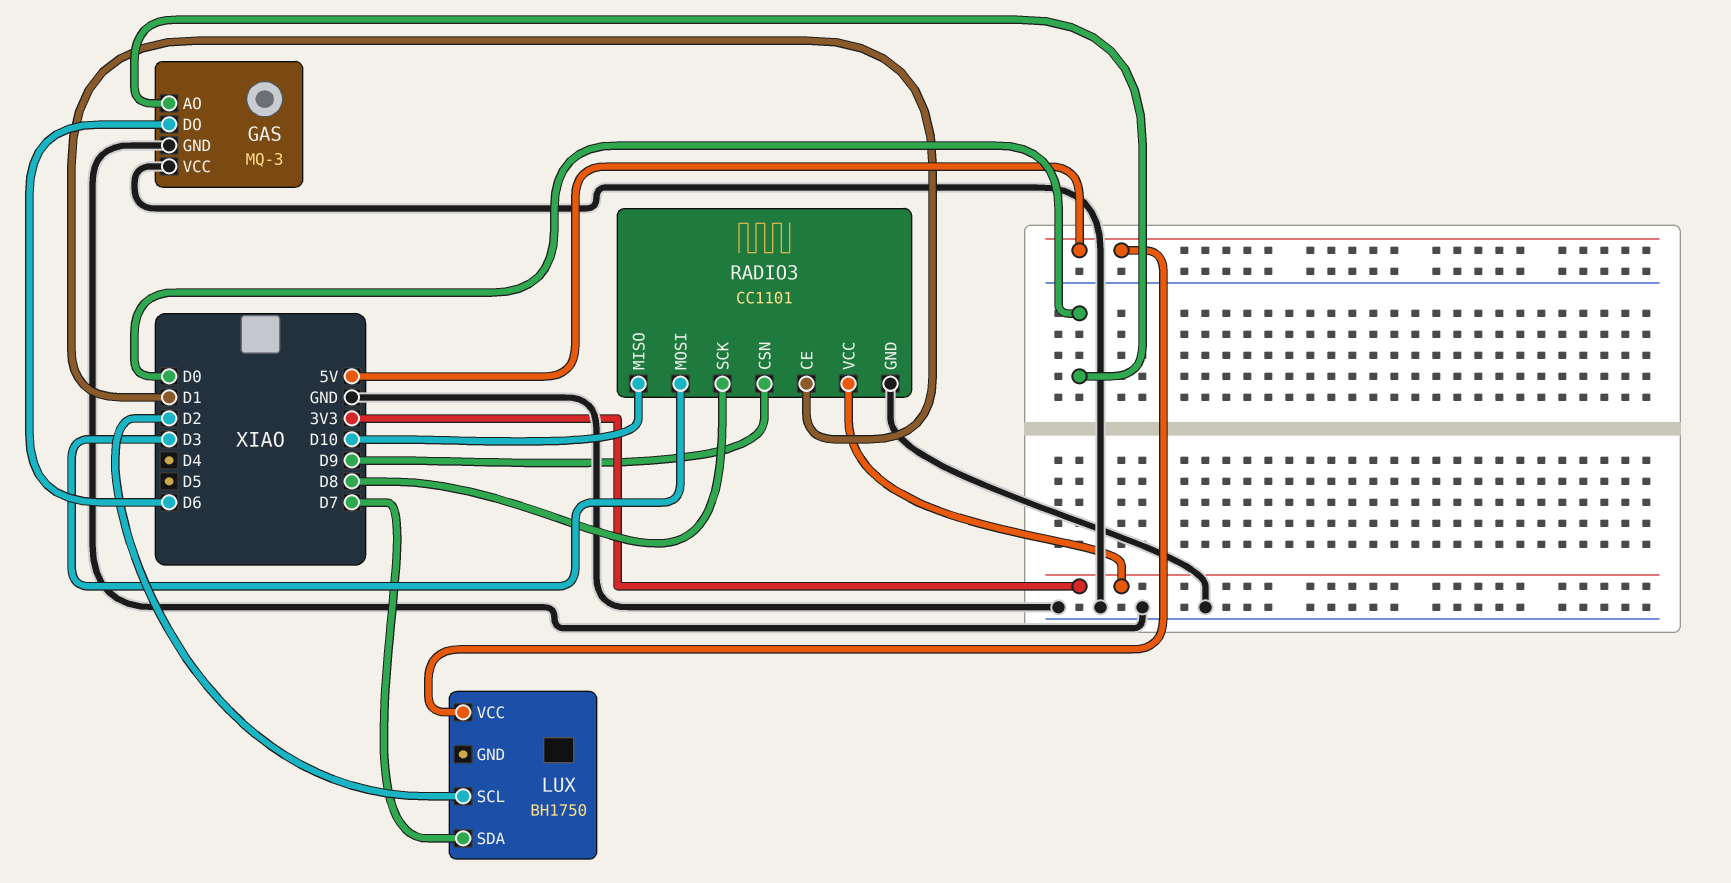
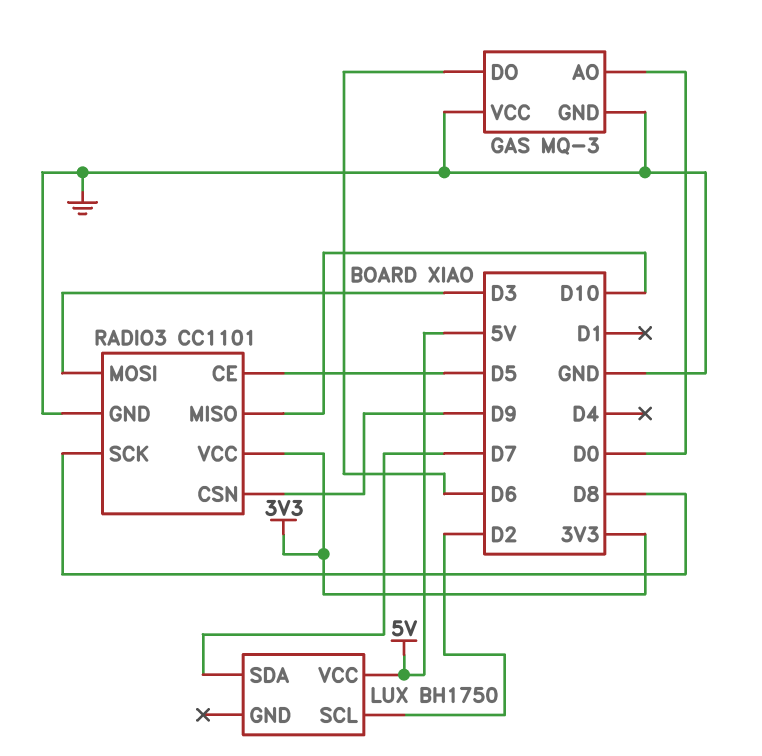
RADIO3 pin CE: D1 -> D5

